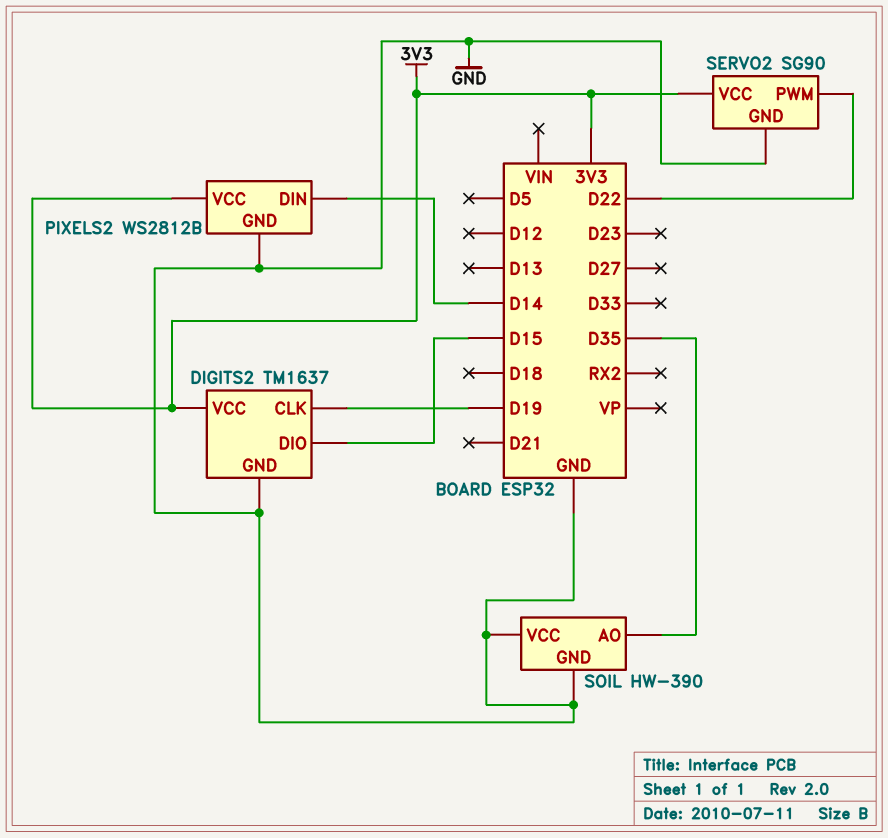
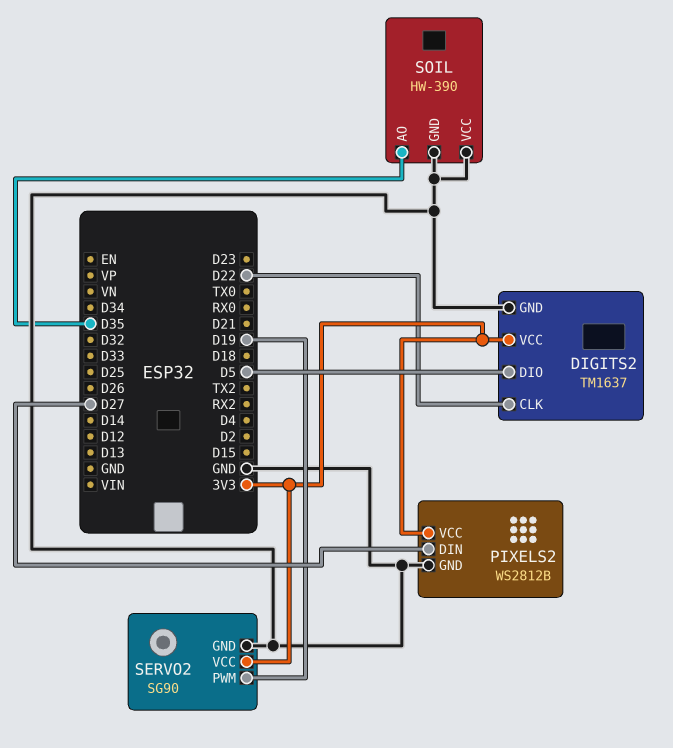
DIGITS2 pin CLK: D19 -> D22
DIGITS2 pin DIO: D15 -> D5
PIXELS2 pin DIN: D14 -> D27
SERVO2 pin PWM: D22 -> D19

